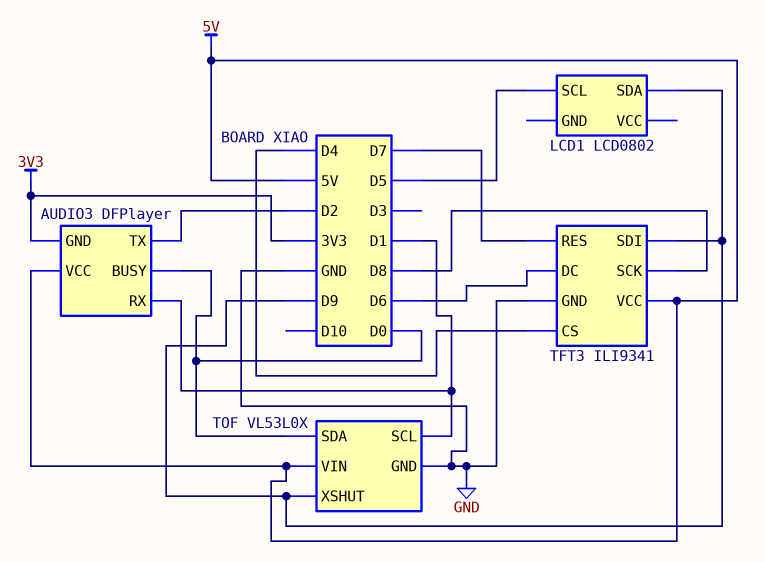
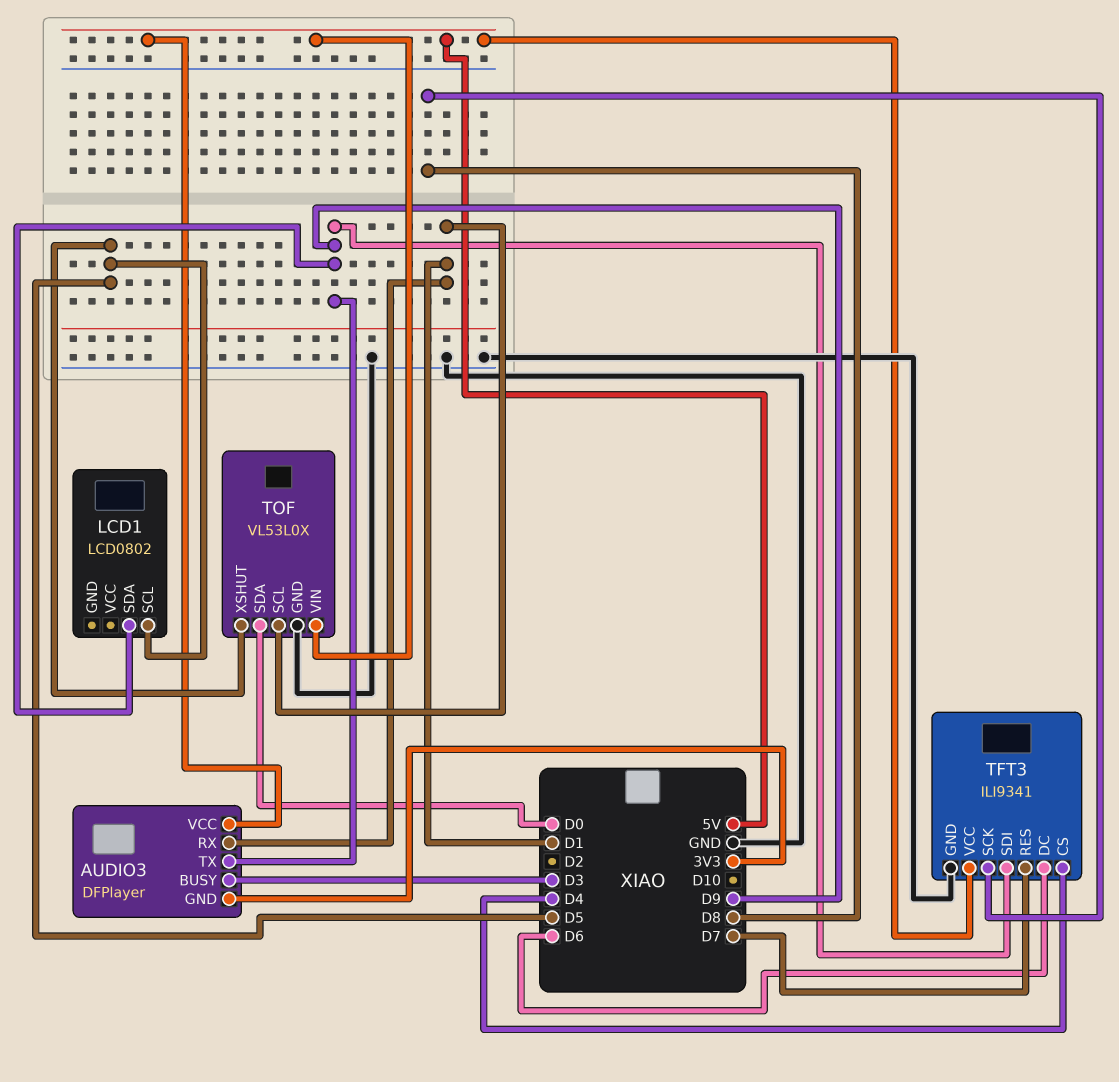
AUDIO3 pin BUSY: D0 -> D3
AUDIO3 pin TX: D2 -> D9
TOF pin XSHUT: D9 -> D5

